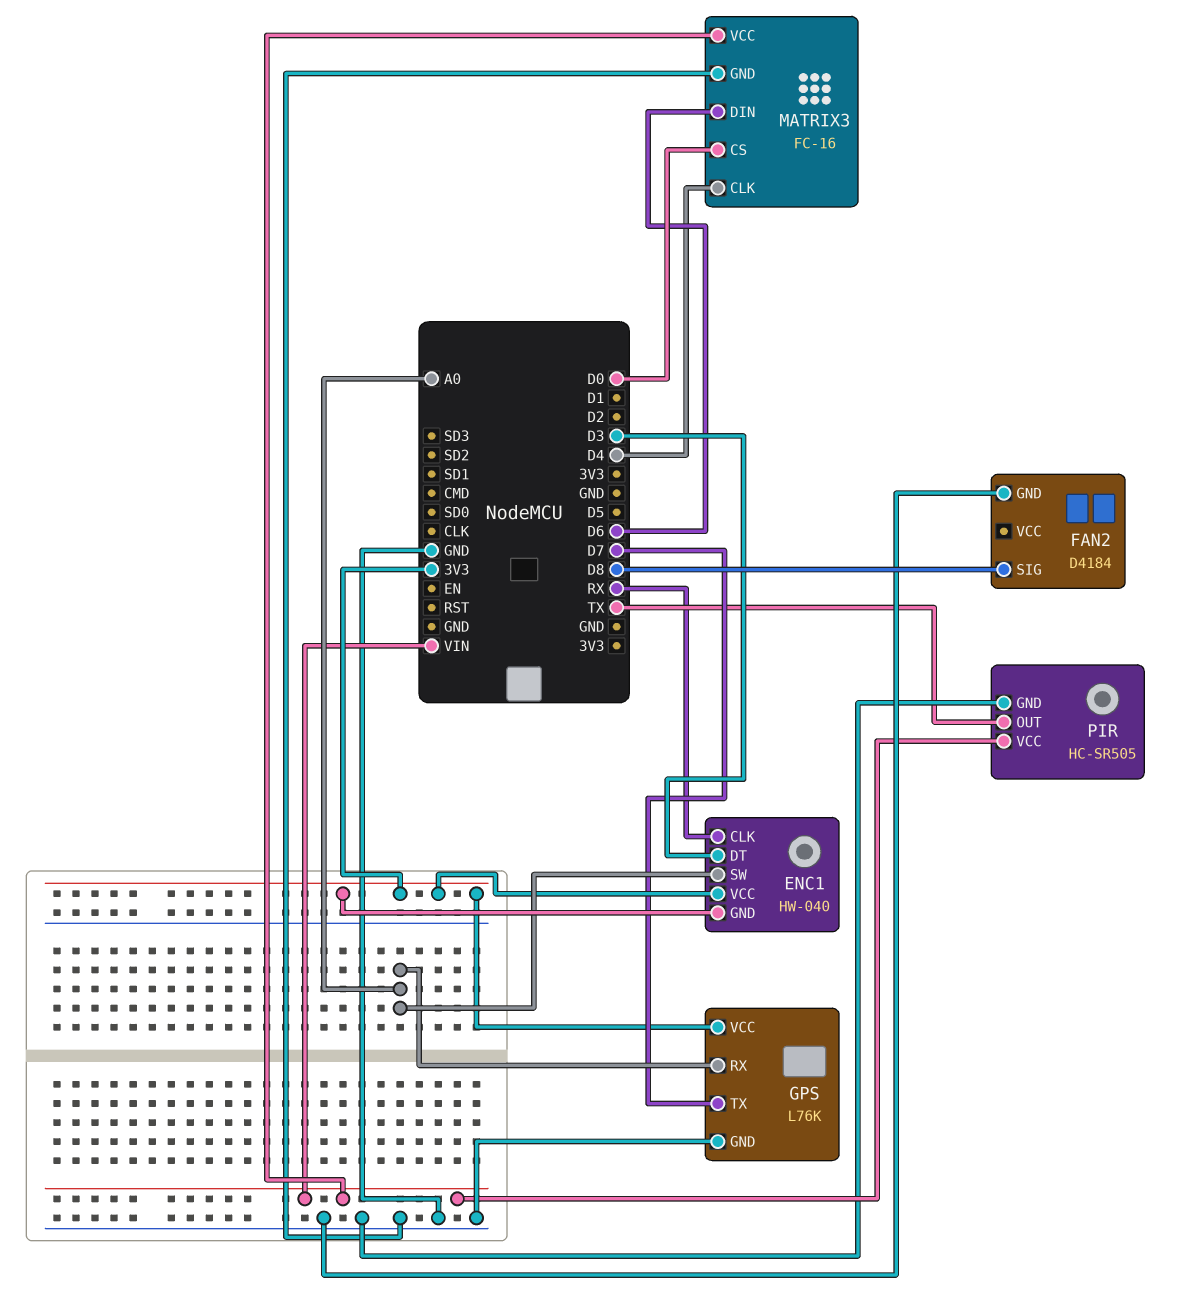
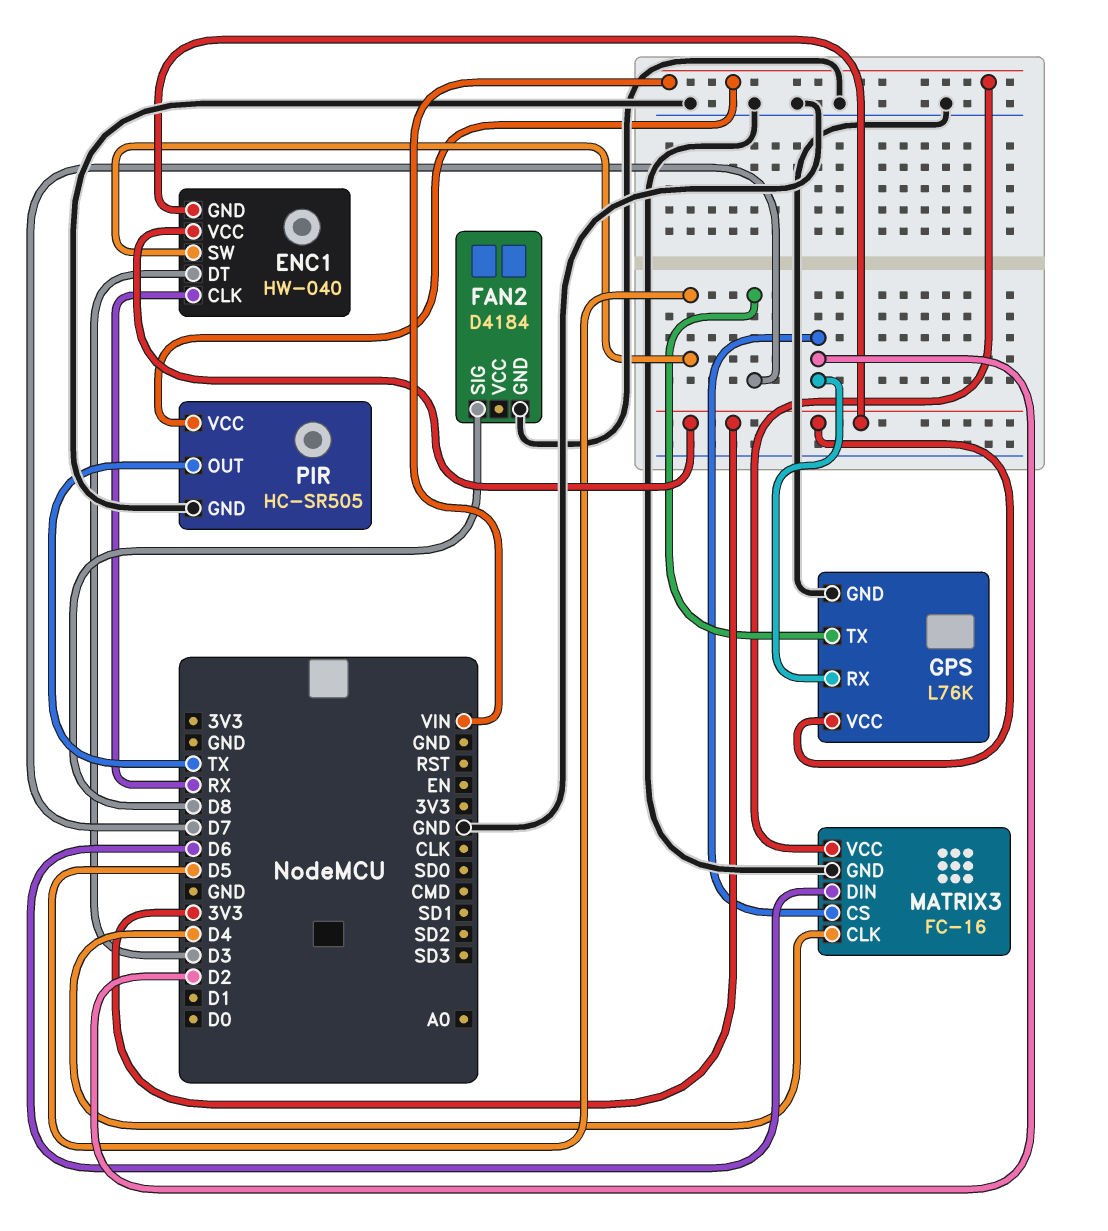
ENC1 pin SW: A0 -> D5
GPS pin RX: A0 -> D2
MATRIX3 pin CS: D0 -> D2

